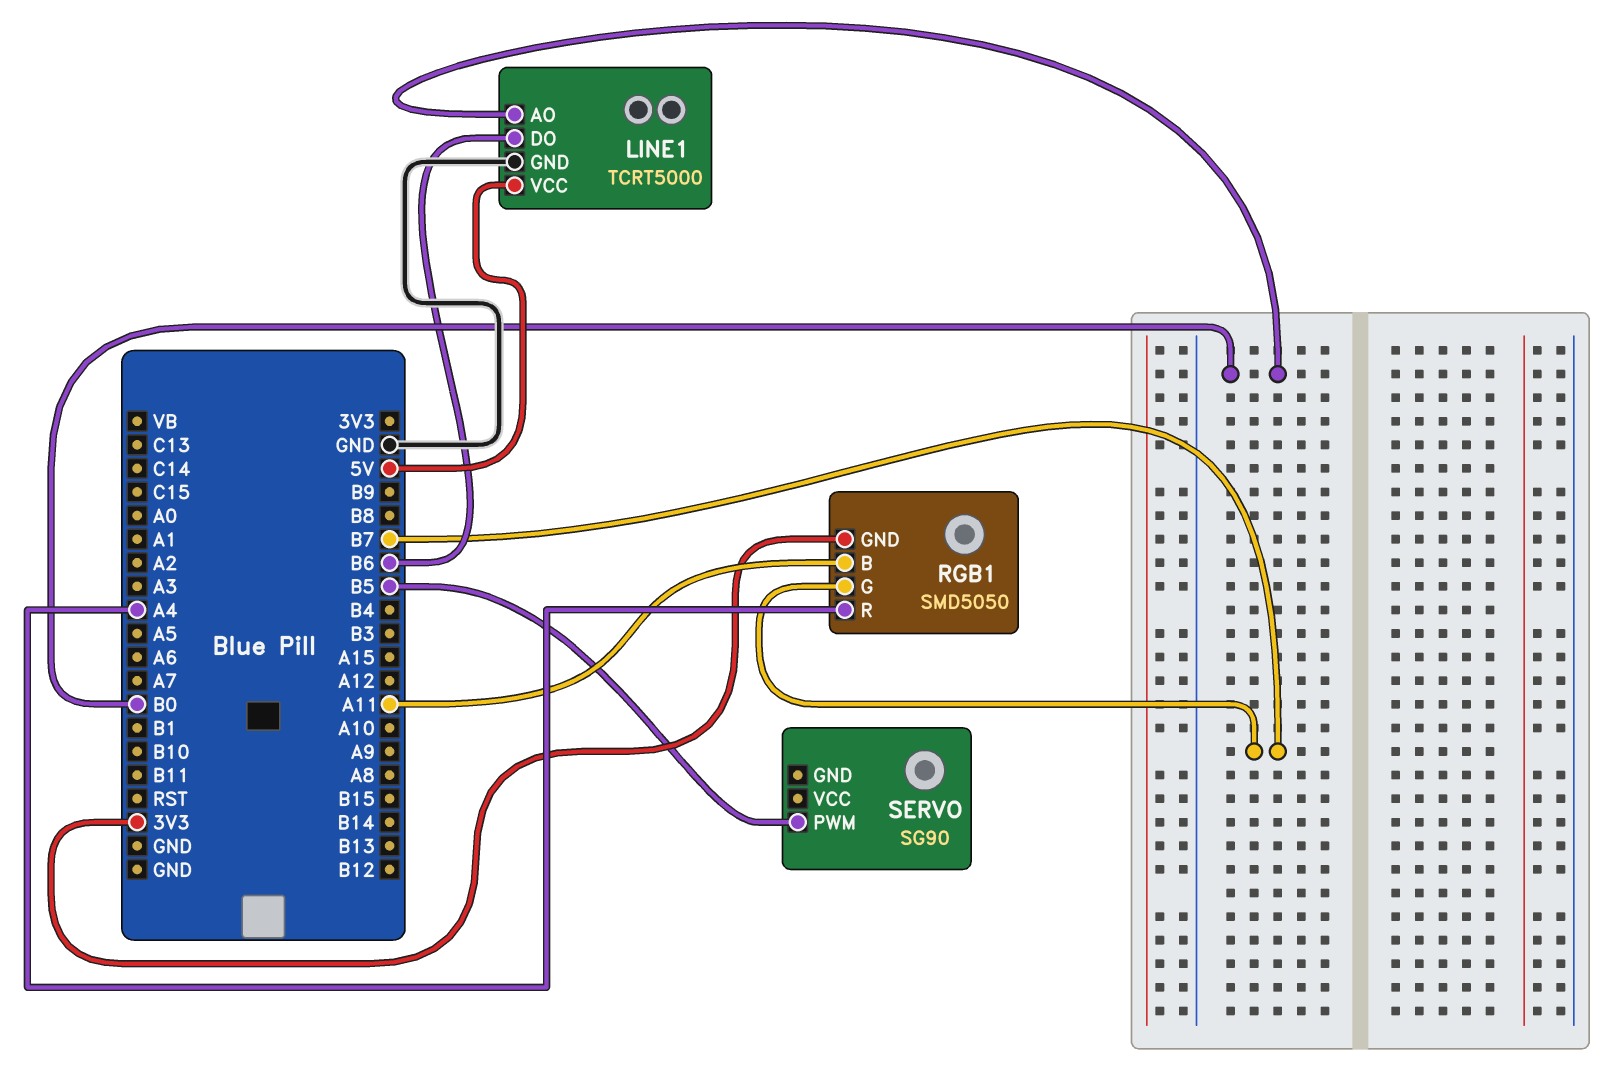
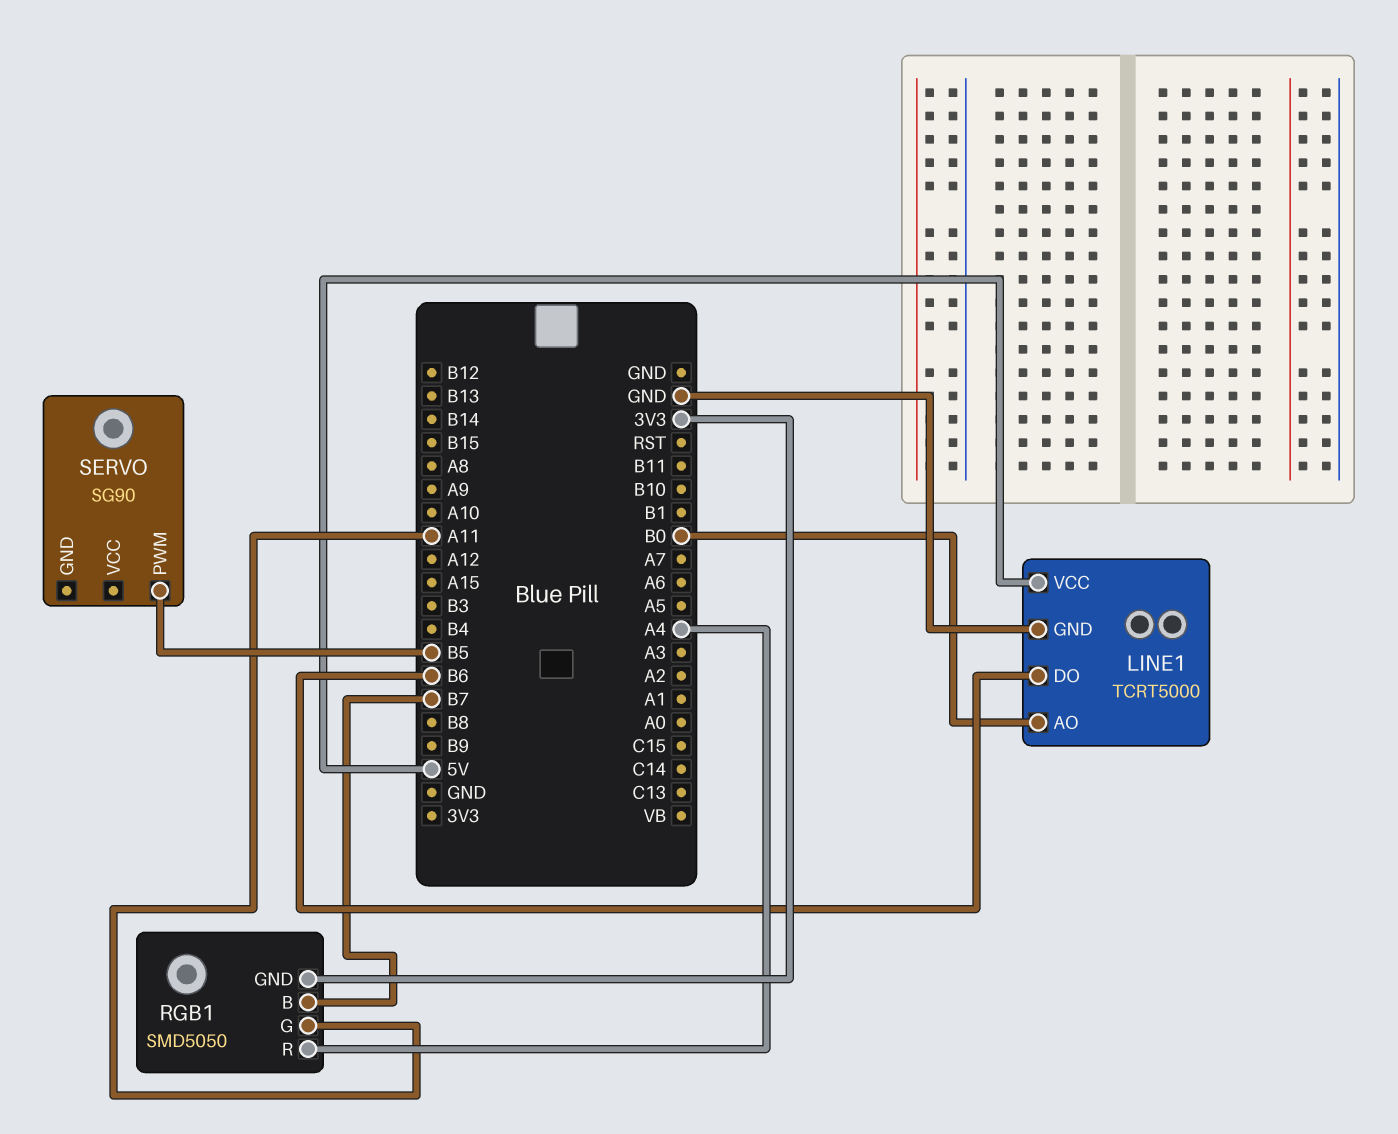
RGB1 pin B: A11 -> B7
RGB1 pin G: B7 -> A11

